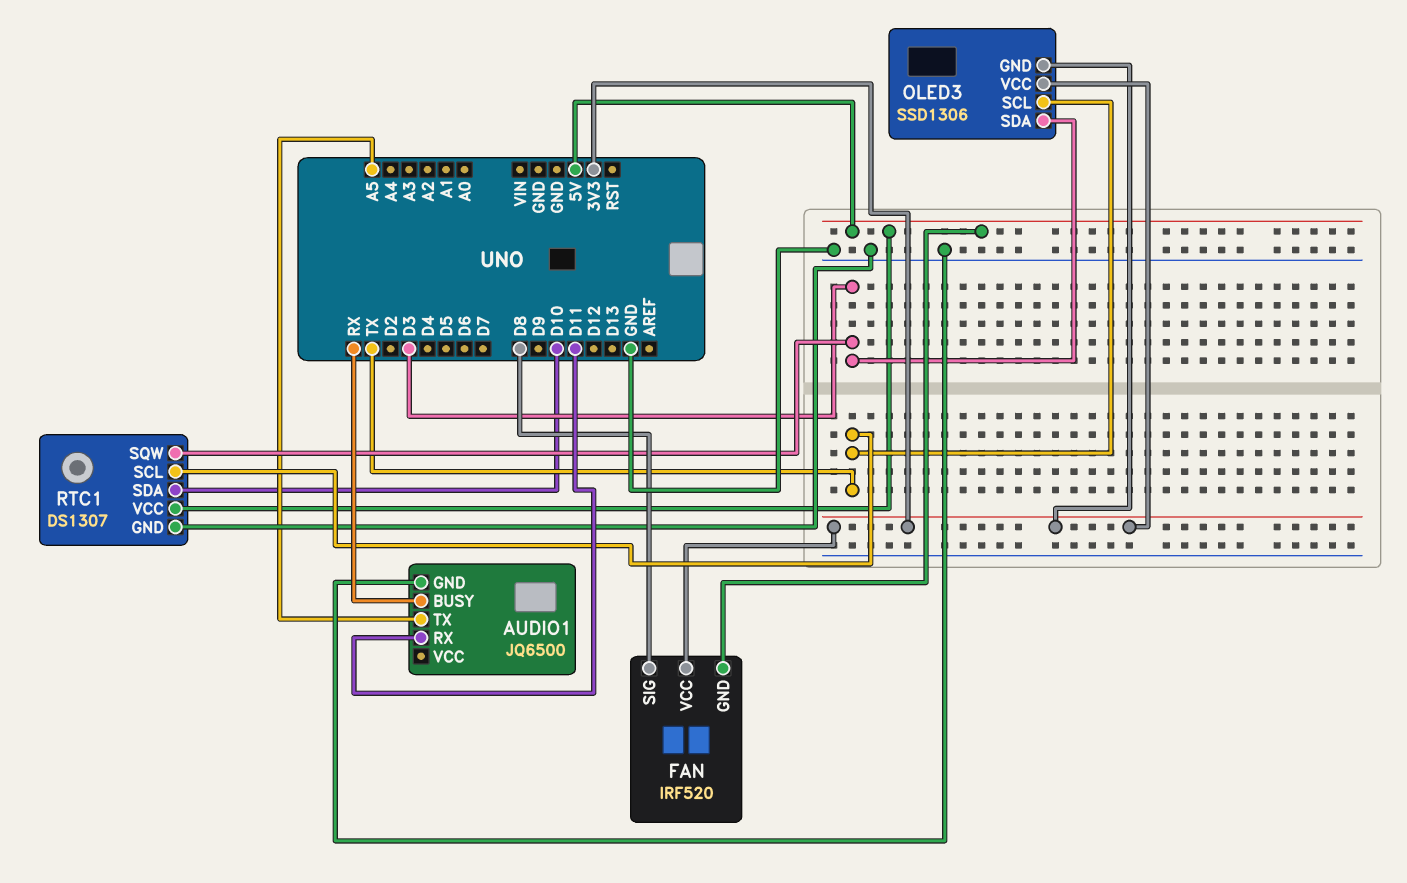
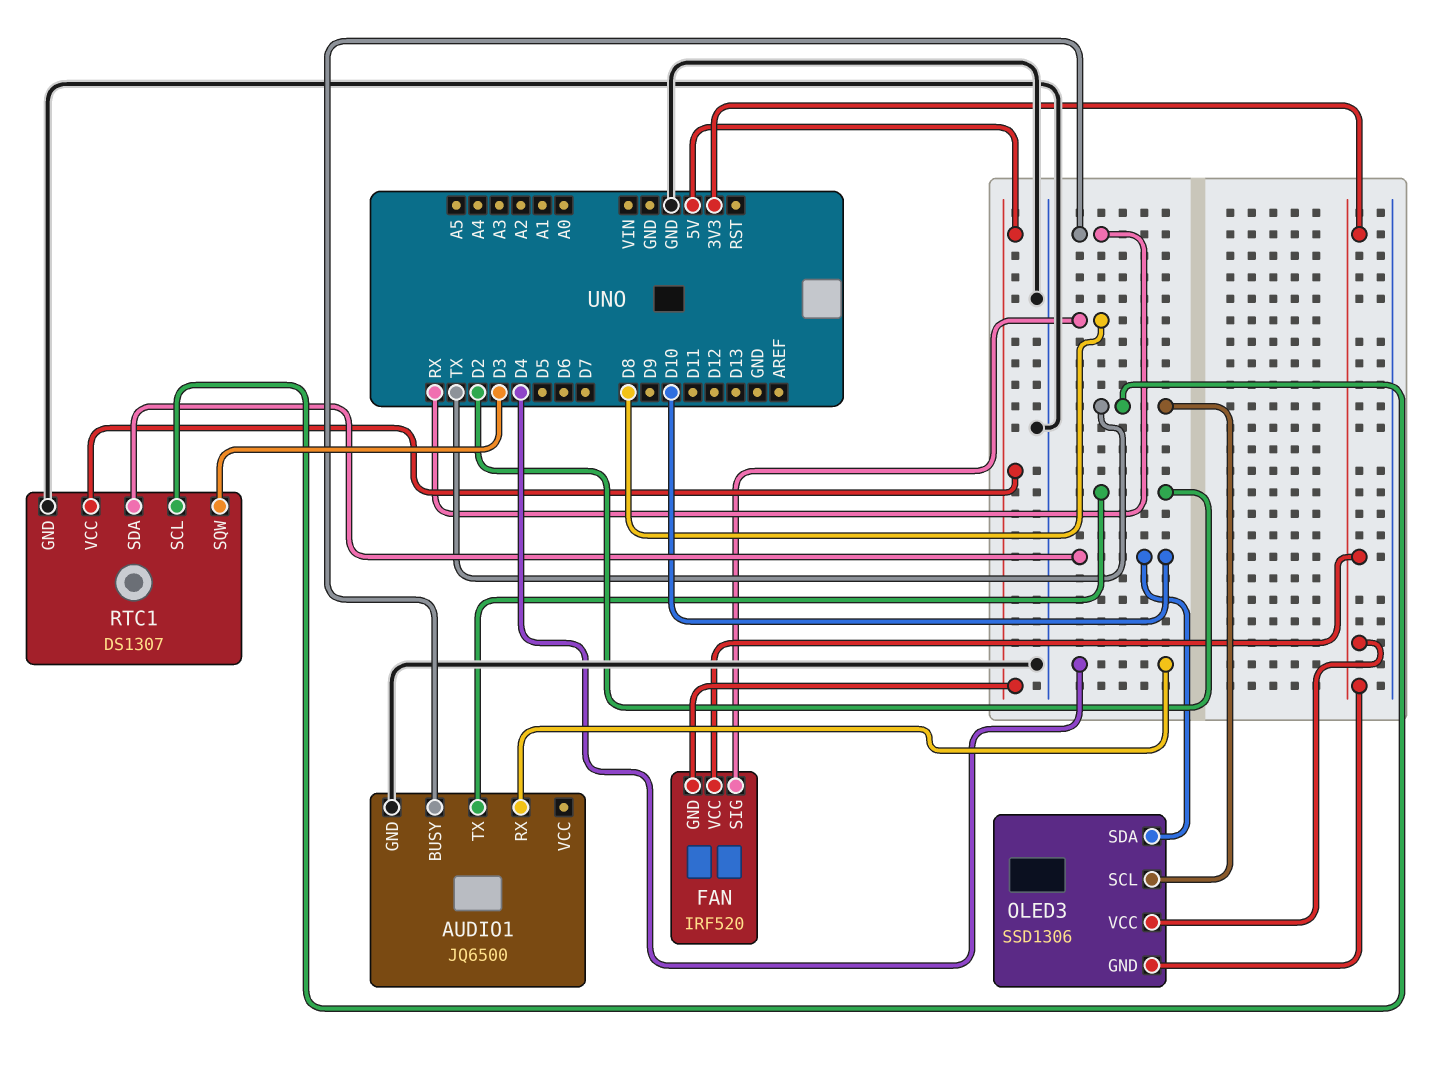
AUDIO1 pin RX: D11 -> D4
AUDIO1 pin TX: A5 -> D2
OLED3 pin SDA: D3 -> D10

